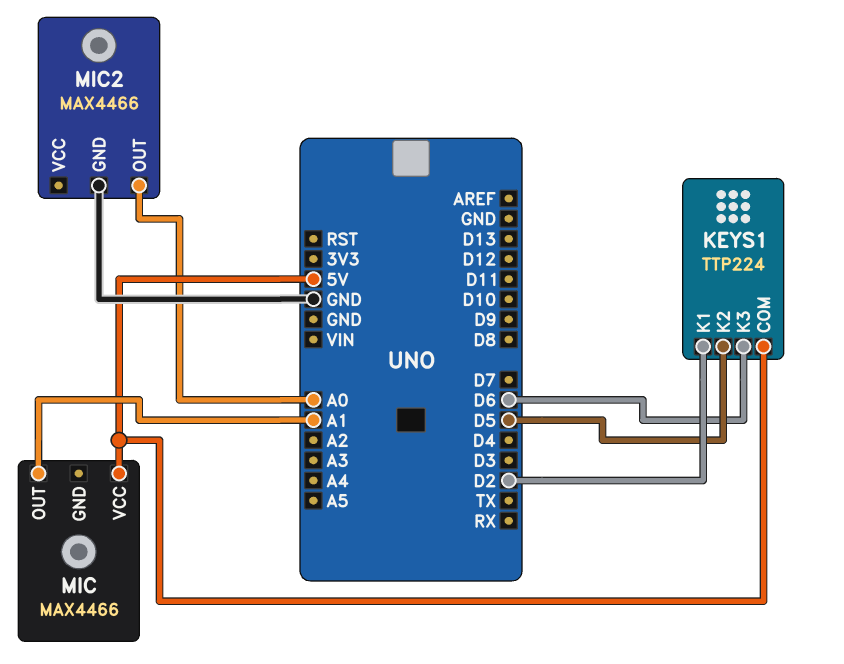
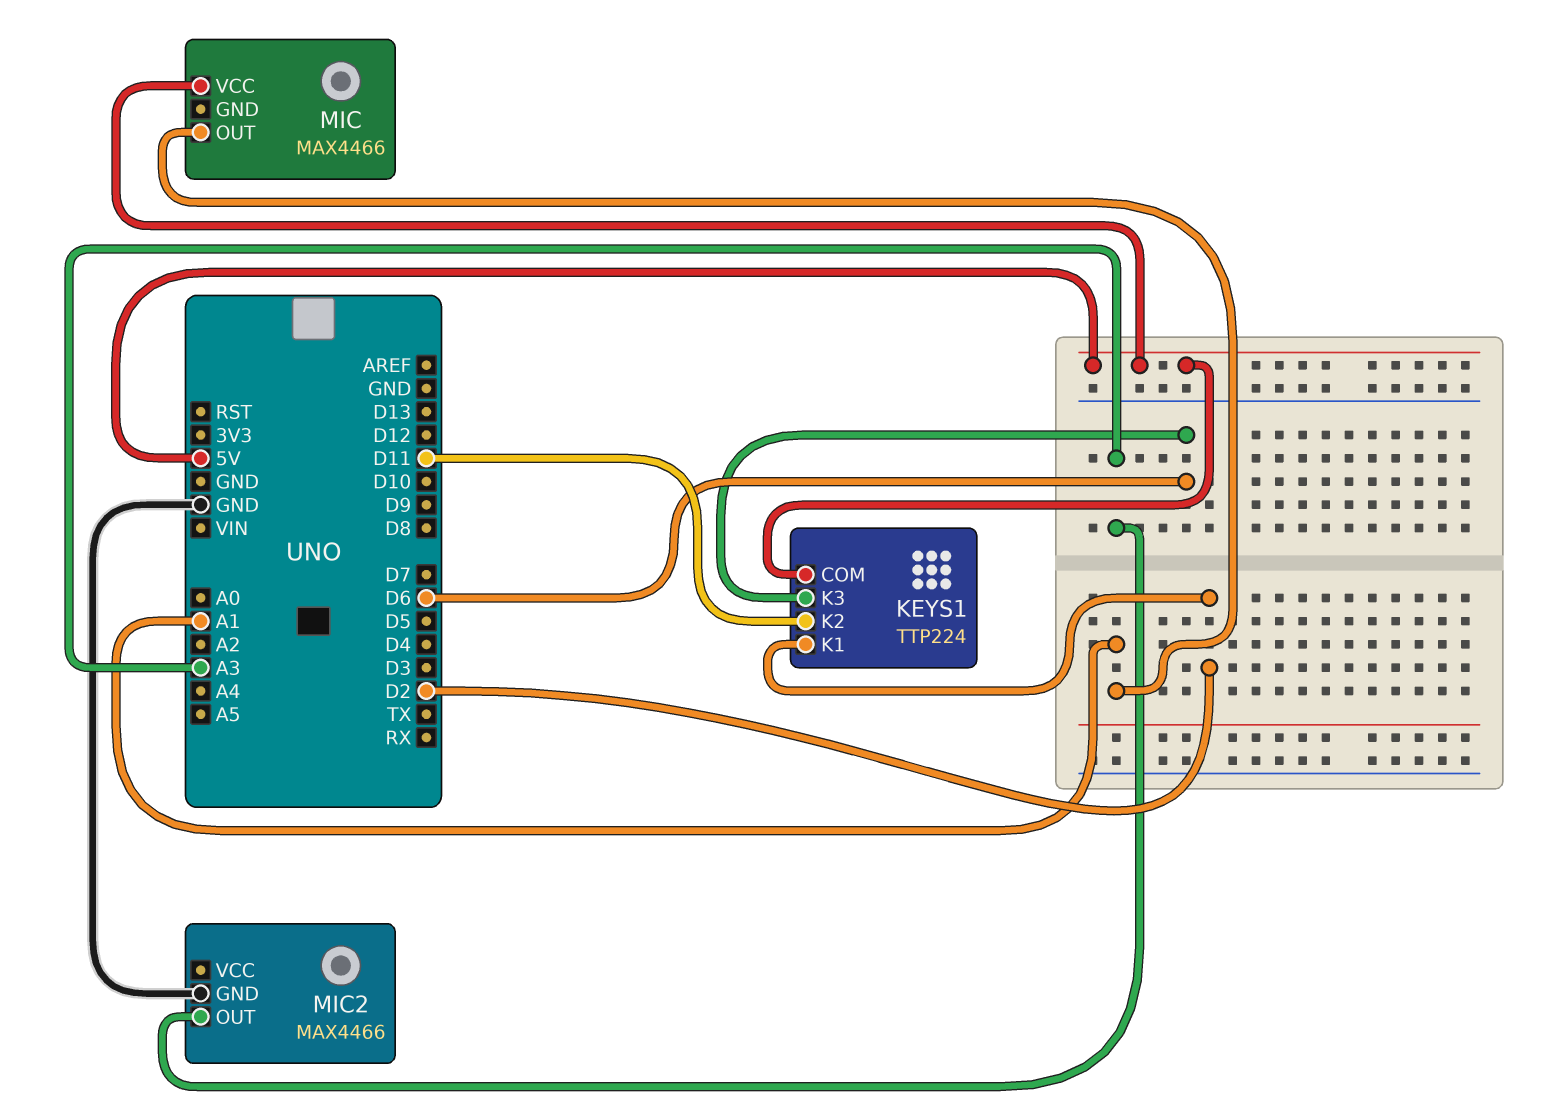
KEYS1 pin K2: D5 -> D11
MIC2 pin OUT: A0 -> A3

